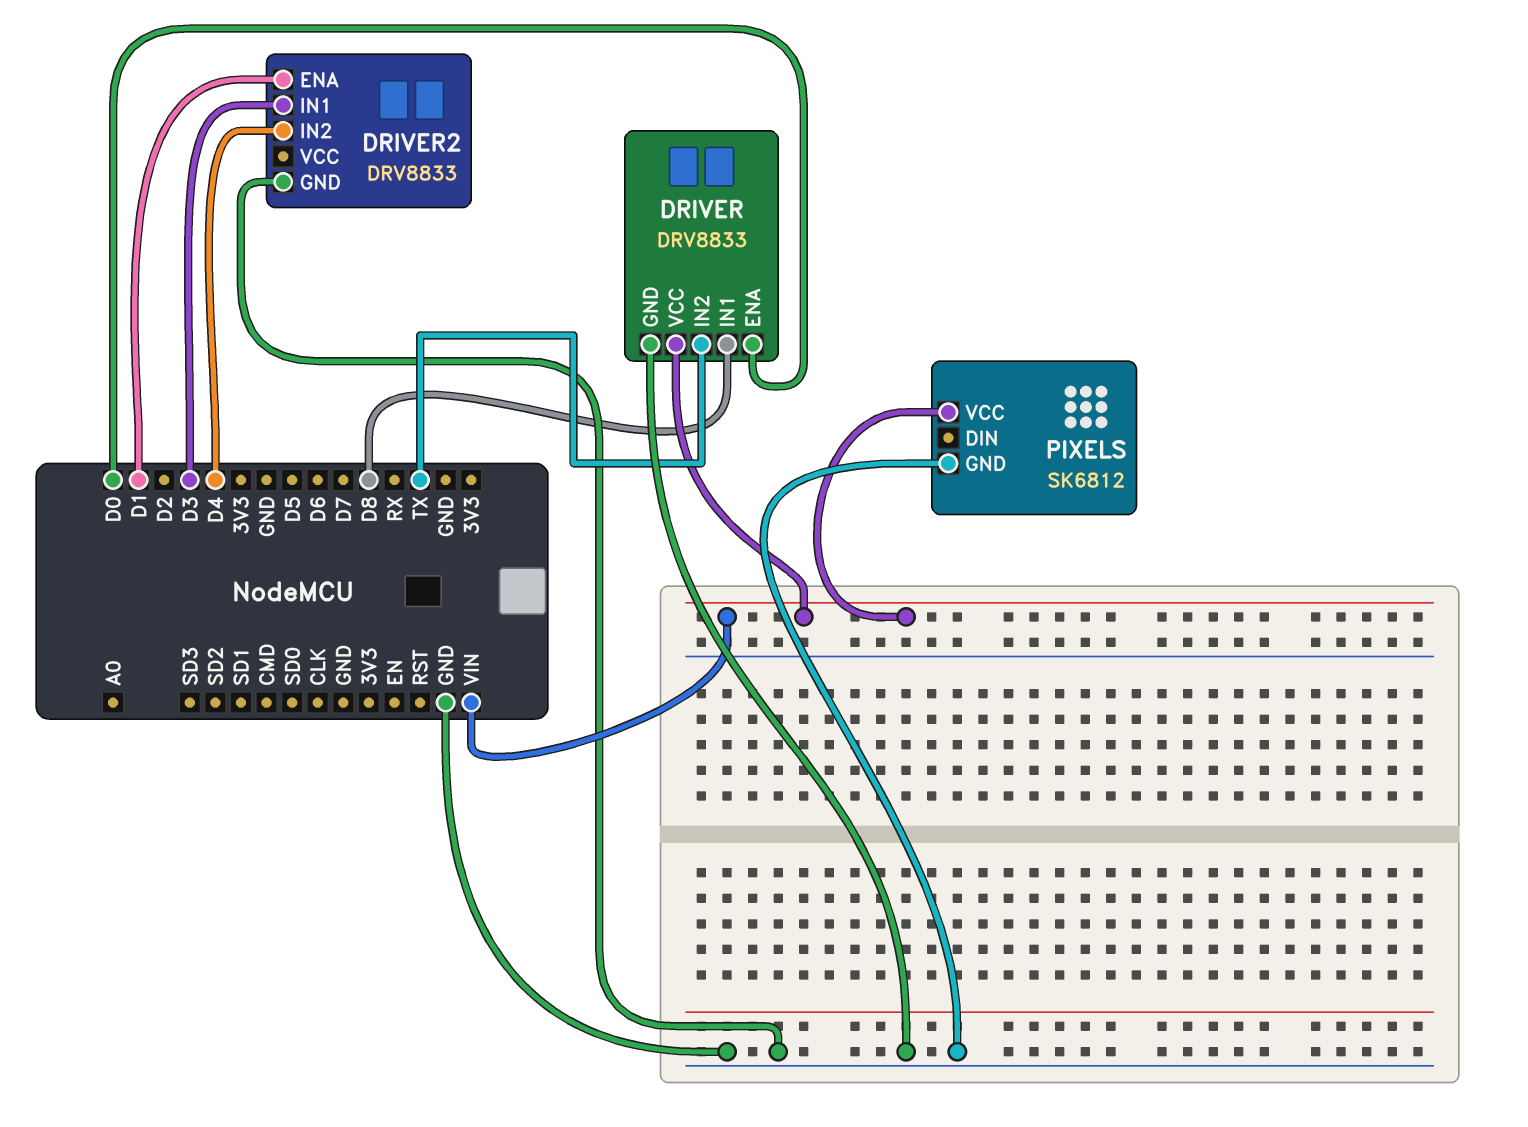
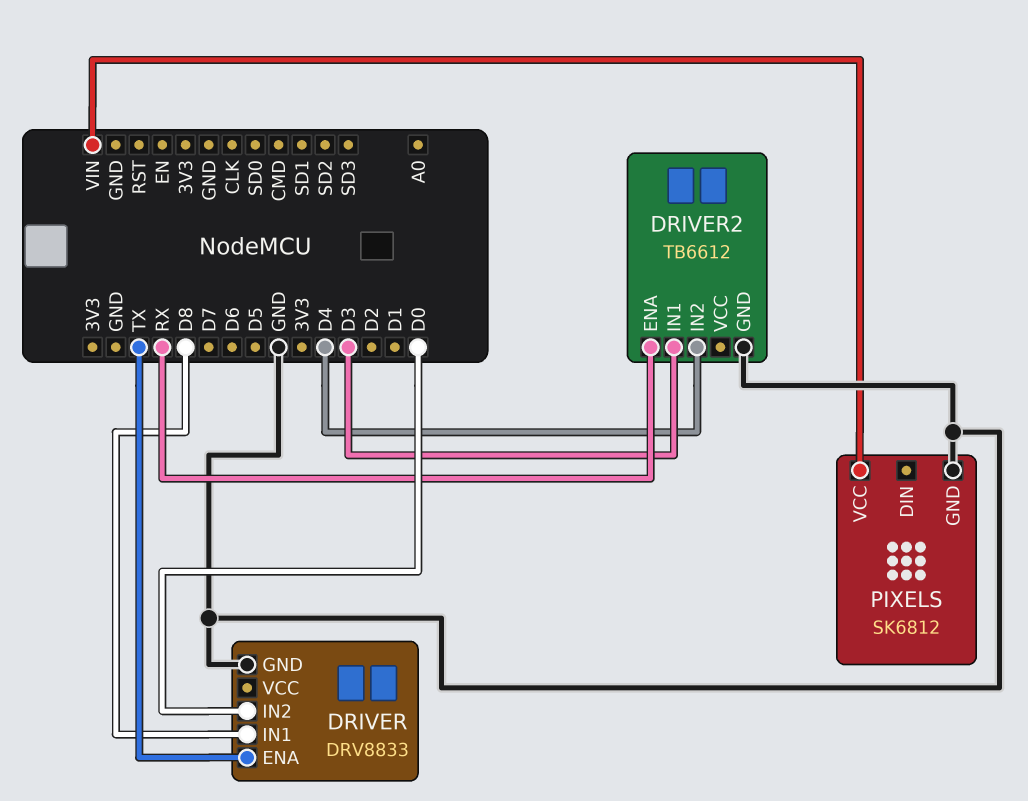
DRIVER pin ENA: D0 -> TX
DRIVER pin IN2: TX -> D0
DRIVER pin VCC: VIN -> none
DRIVER2: DRV8833 -> TB6612
DRIVER2 pin ENA: D1 -> RX

